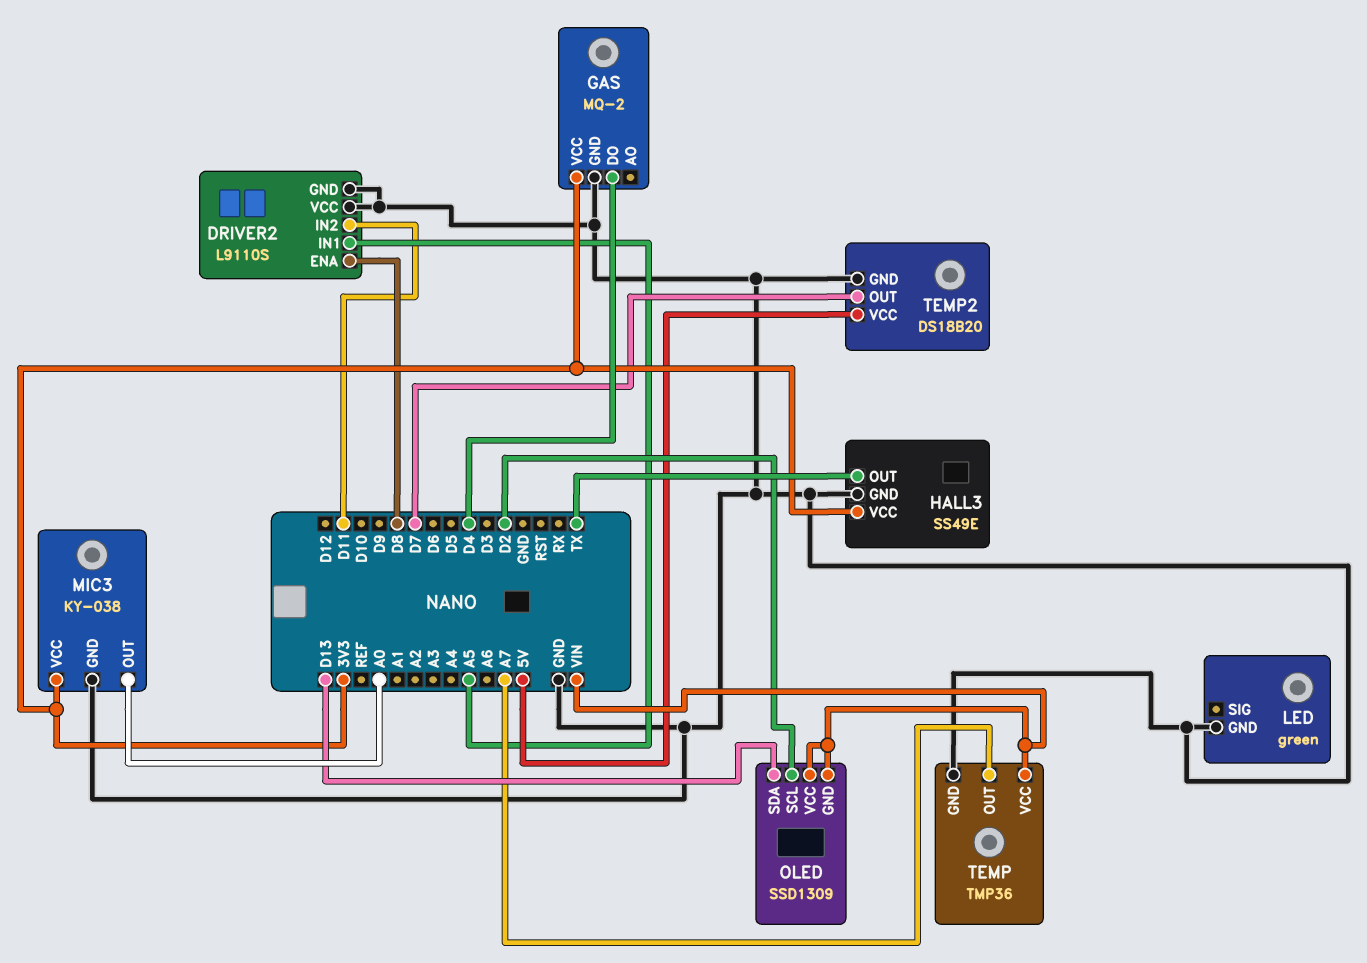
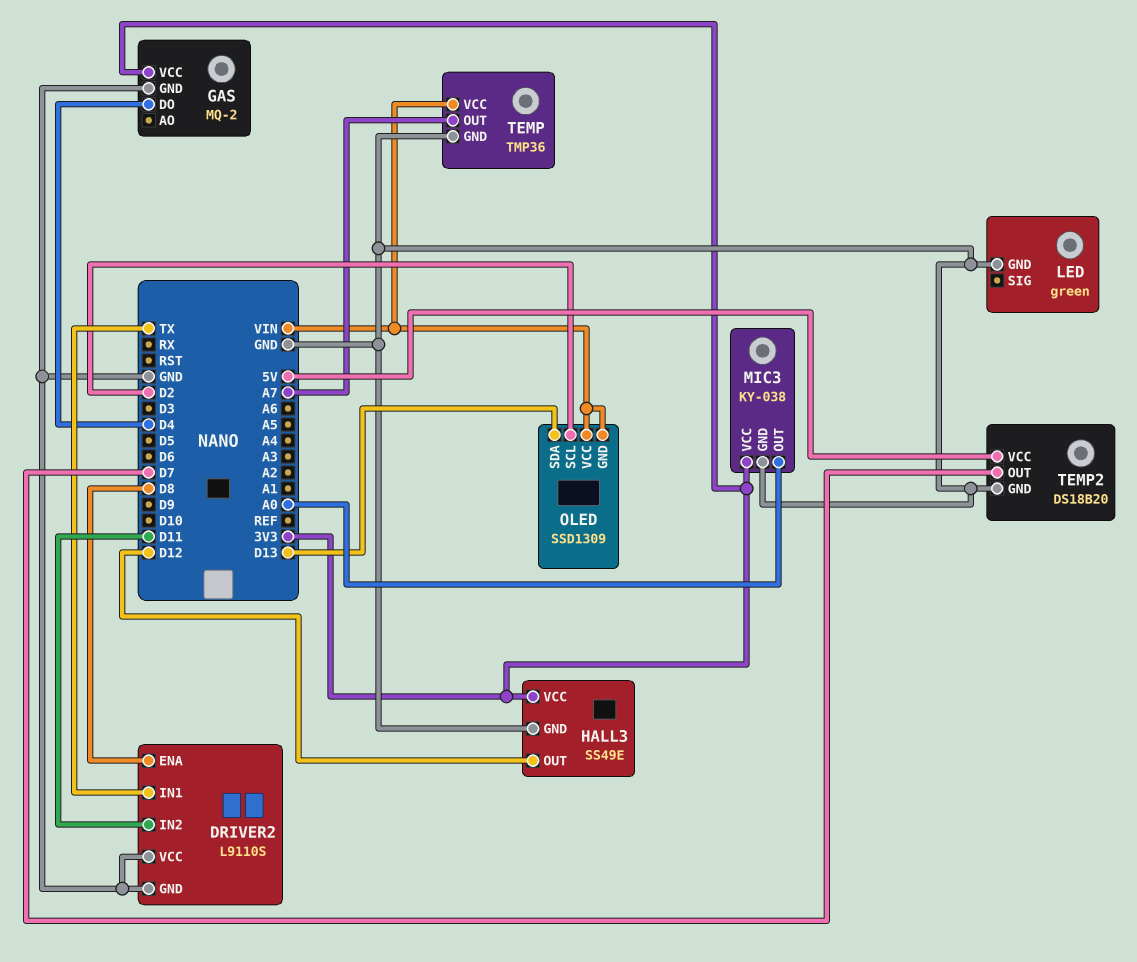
DRIVER2 pin IN1: A5 -> TX
HALL3 pin OUT: TX -> D12

